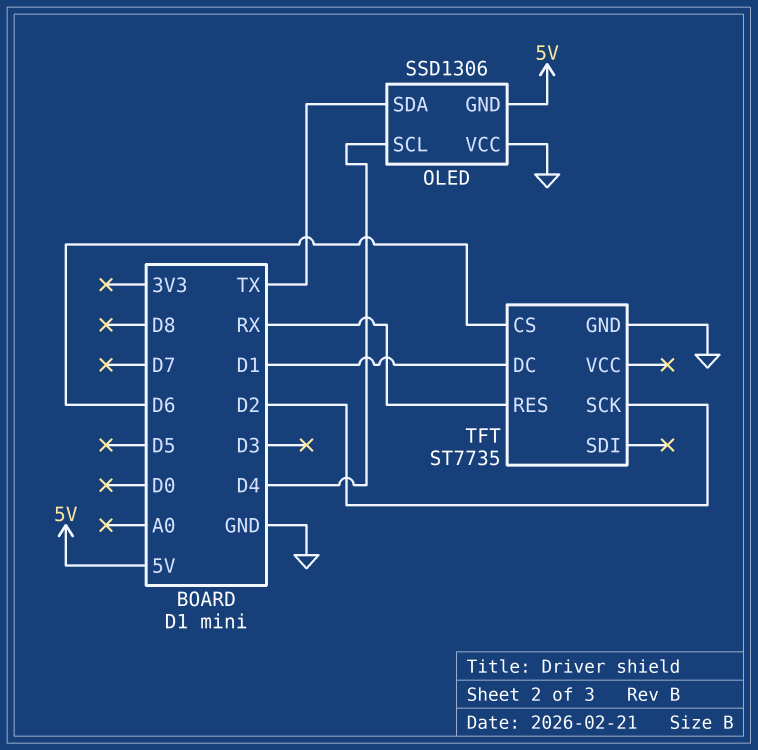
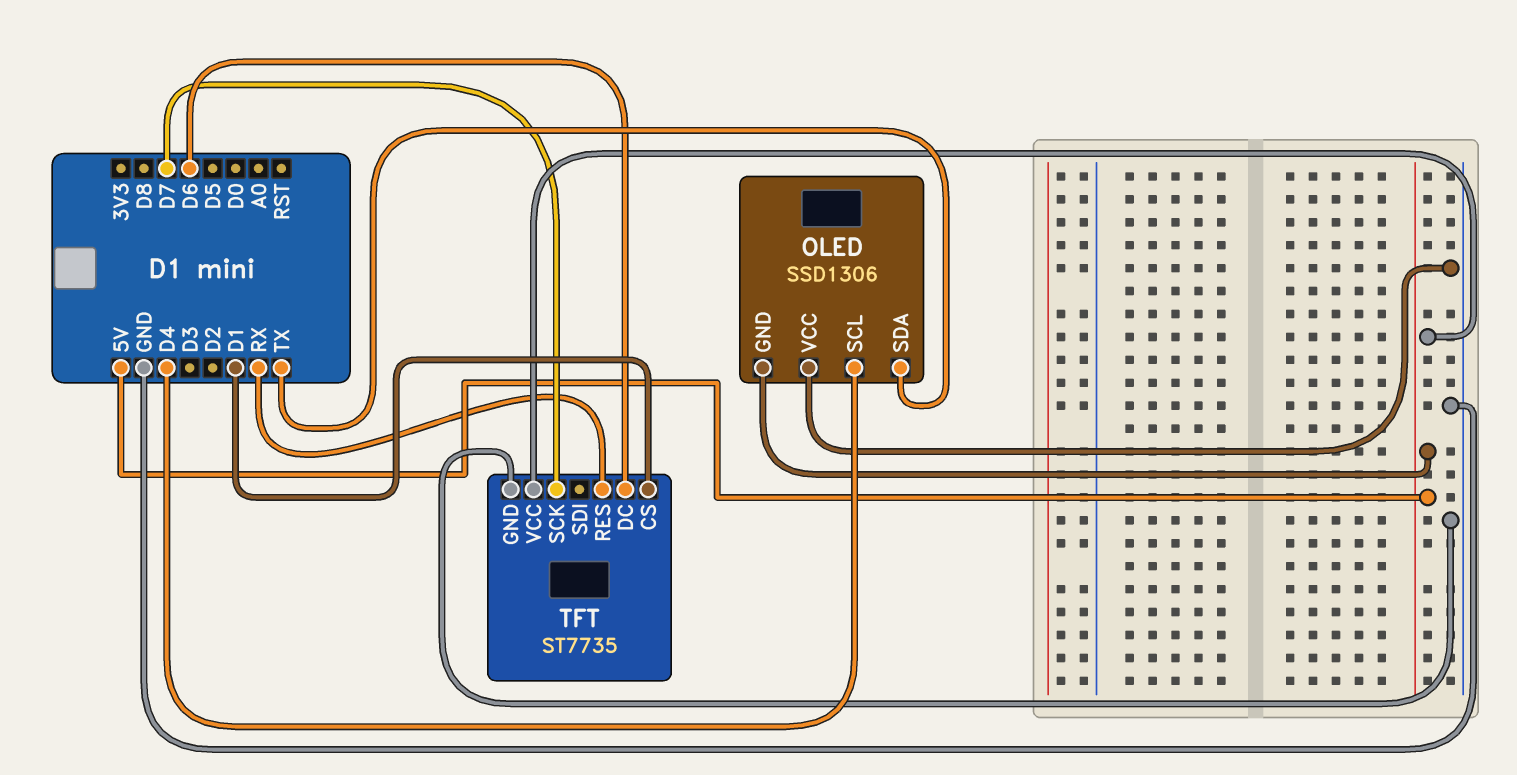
TFT pin CS: D6 -> D1
TFT pin DC: D1 -> D6
TFT pin SCK: D2 -> D7
TFT pin VCC: none -> 5V

